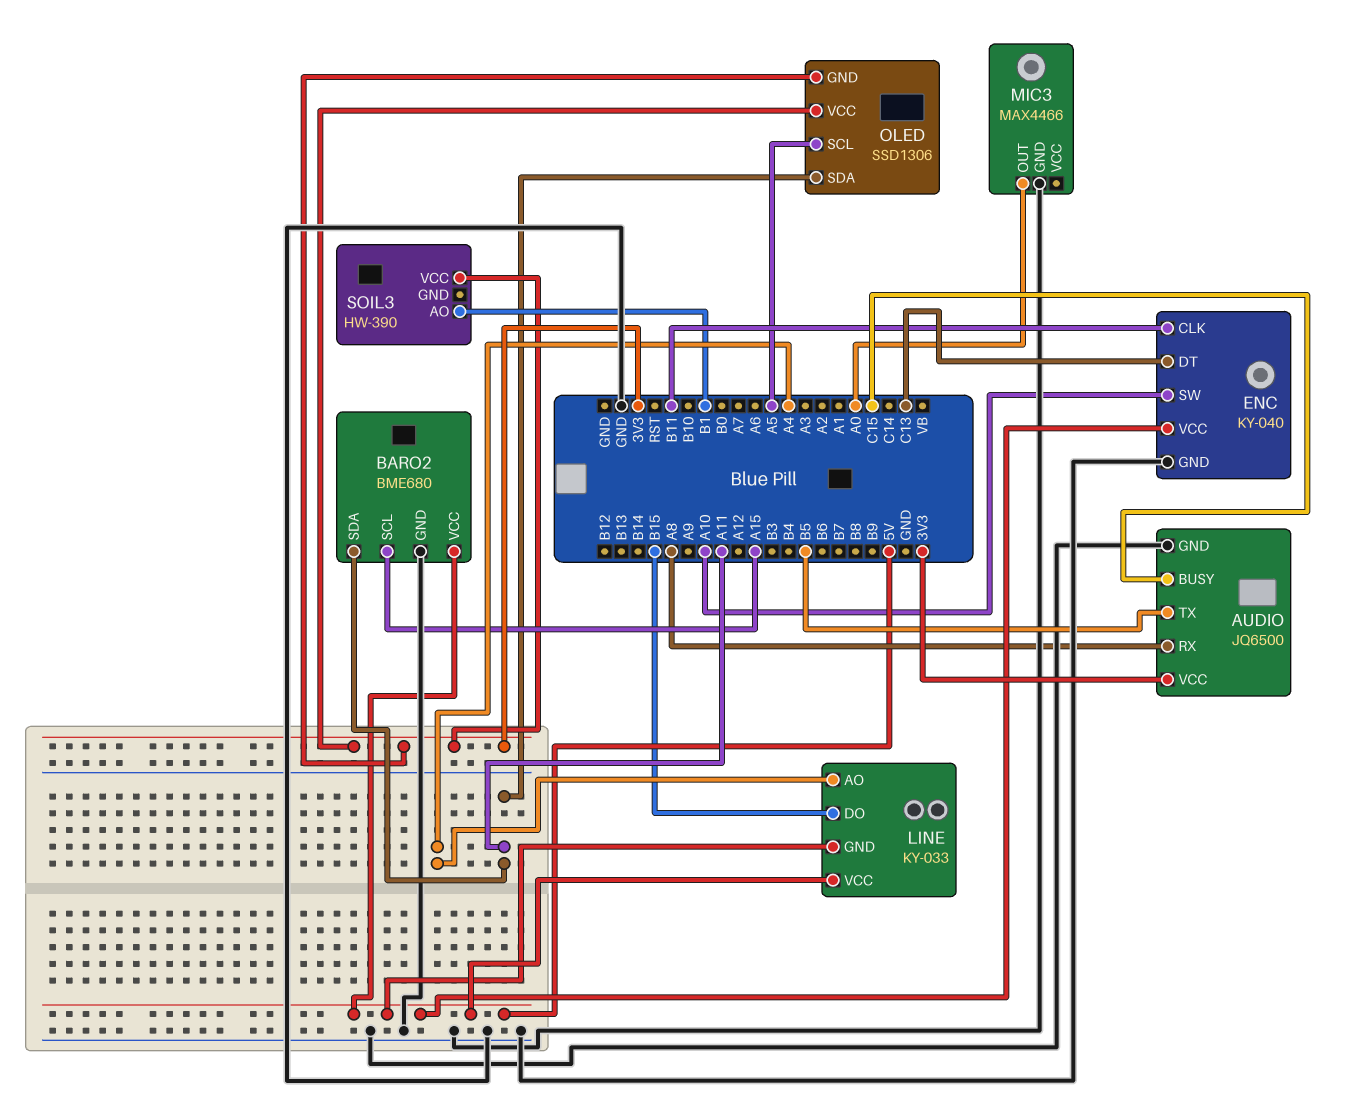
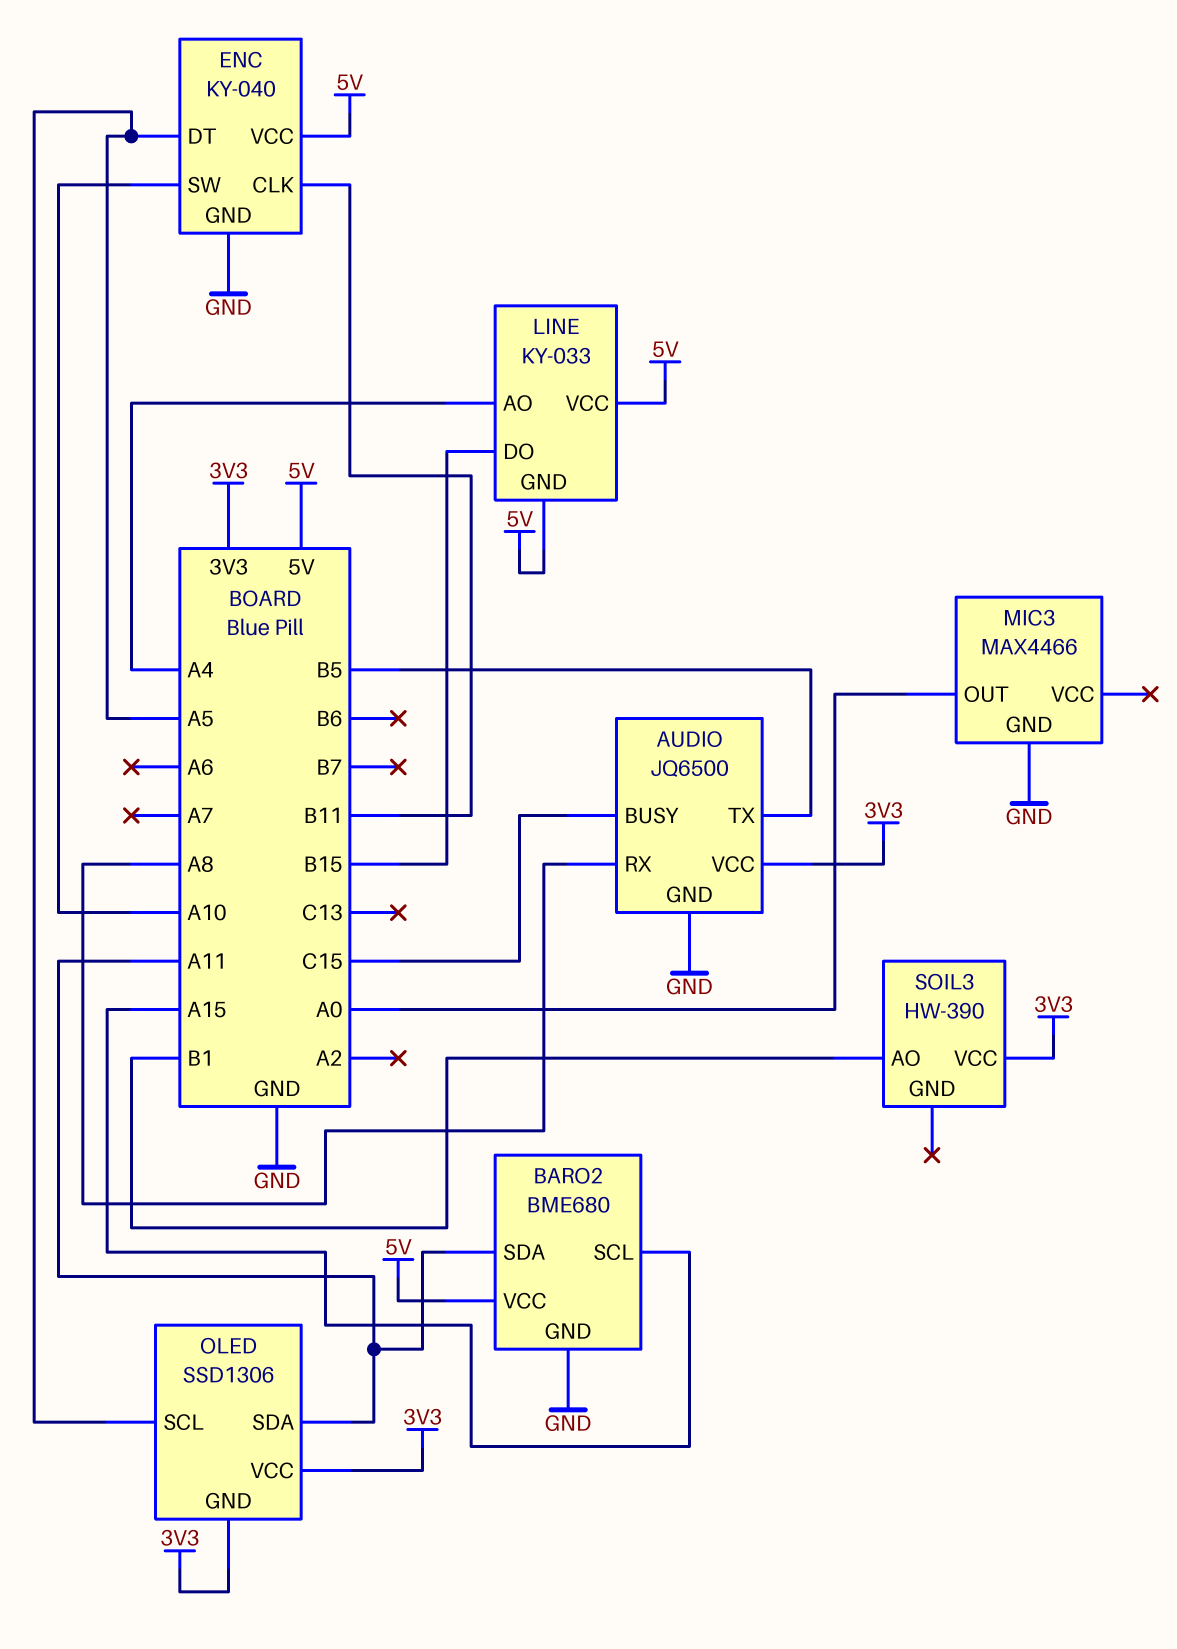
ENC pin DT: C13 -> A5

